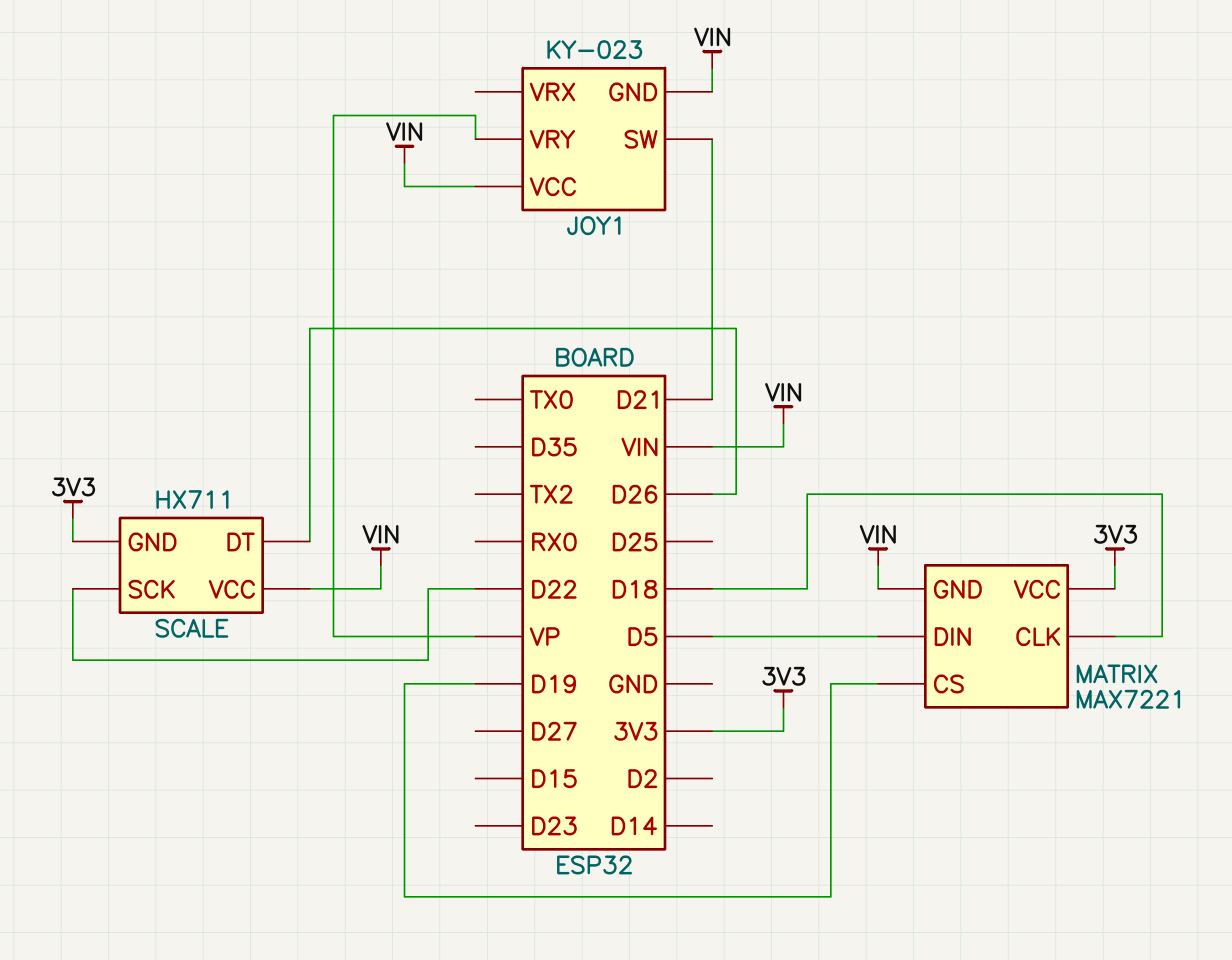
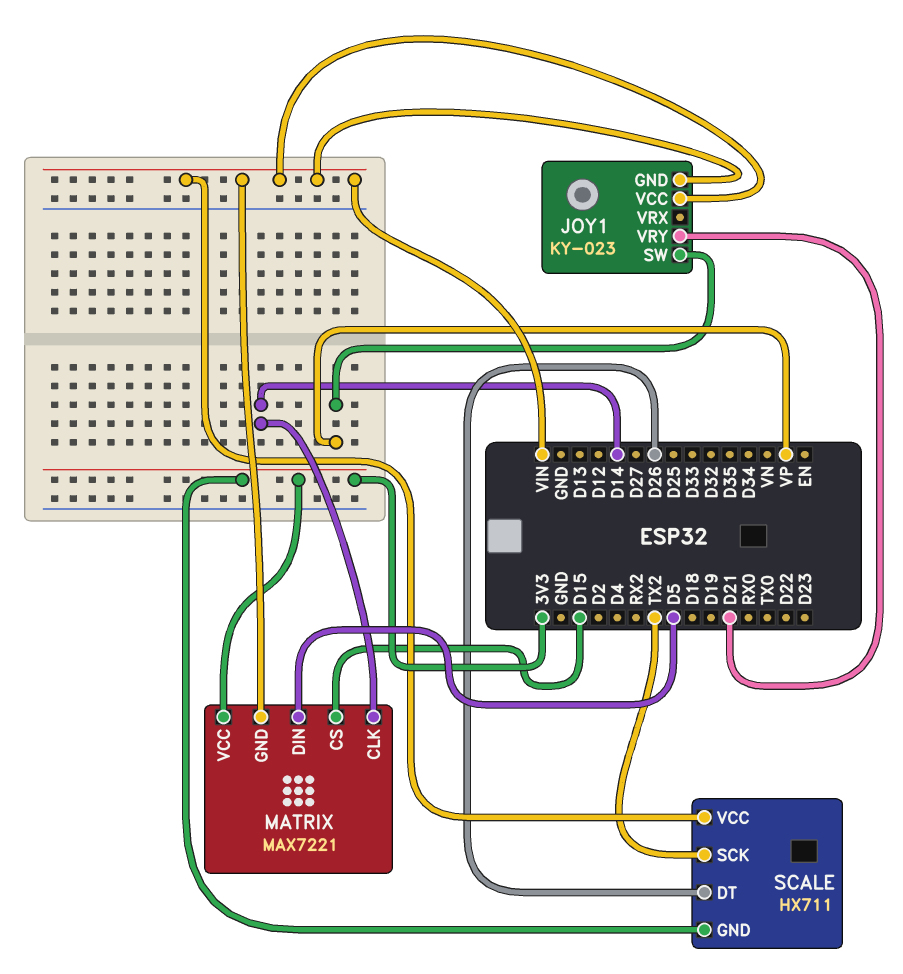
JOY1 pin SW: D21 -> VP
JOY1 pin VRY: VP -> D21
MATRIX pin CLK: D18 -> D14
MATRIX pin CS: D19 -> D15
SCALE pin SCK: D22 -> TX2

